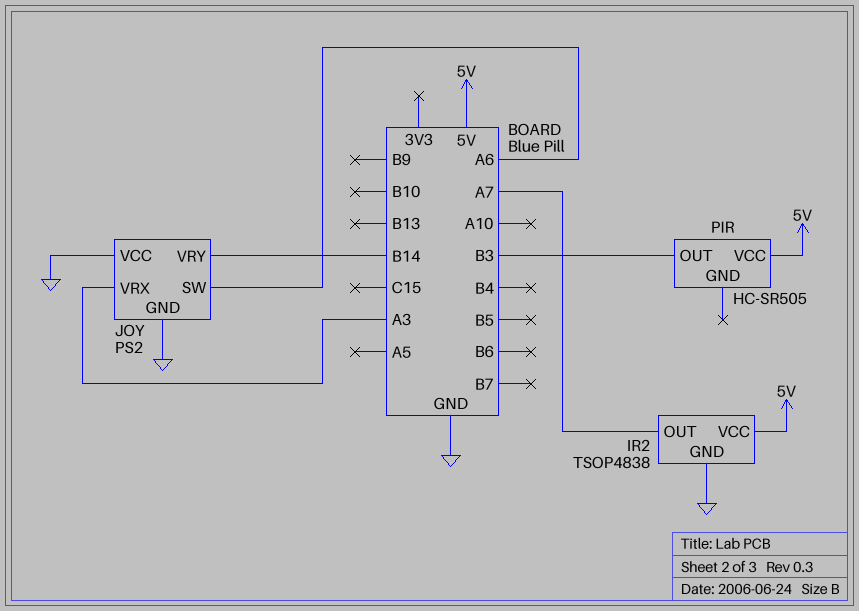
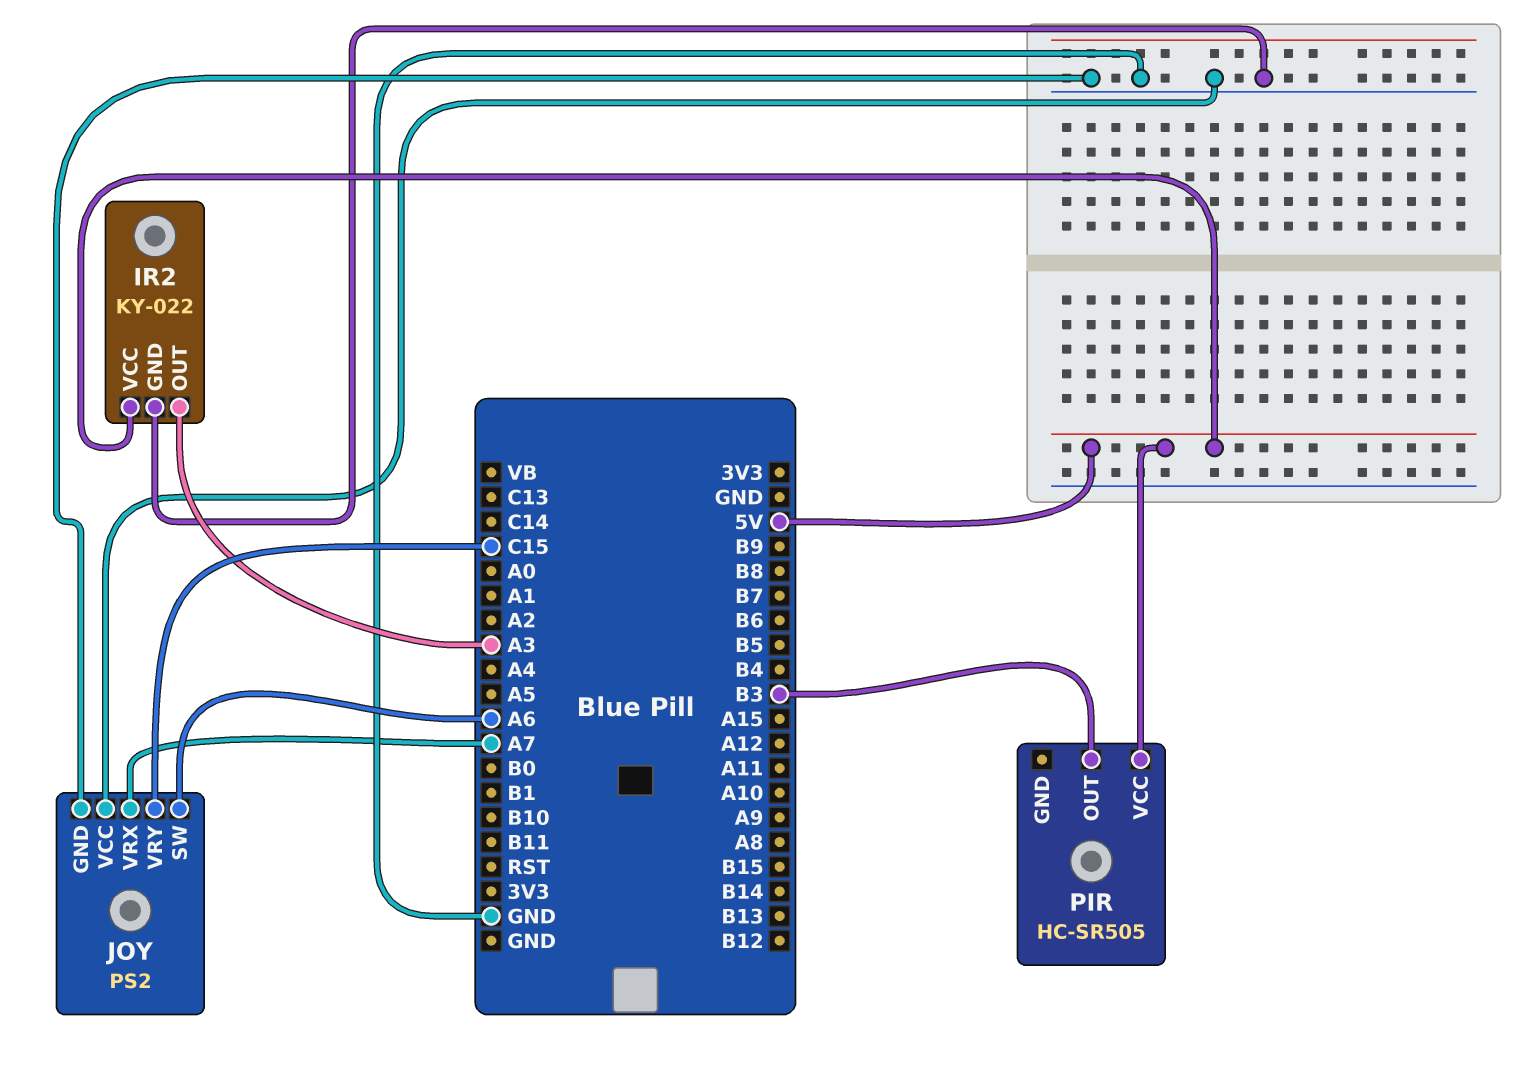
IR2: TSOP4838 -> KY-022
IR2 pin OUT: A7 -> A3
JOY pin VRX: A3 -> A7
JOY pin VRY: B14 -> C15

